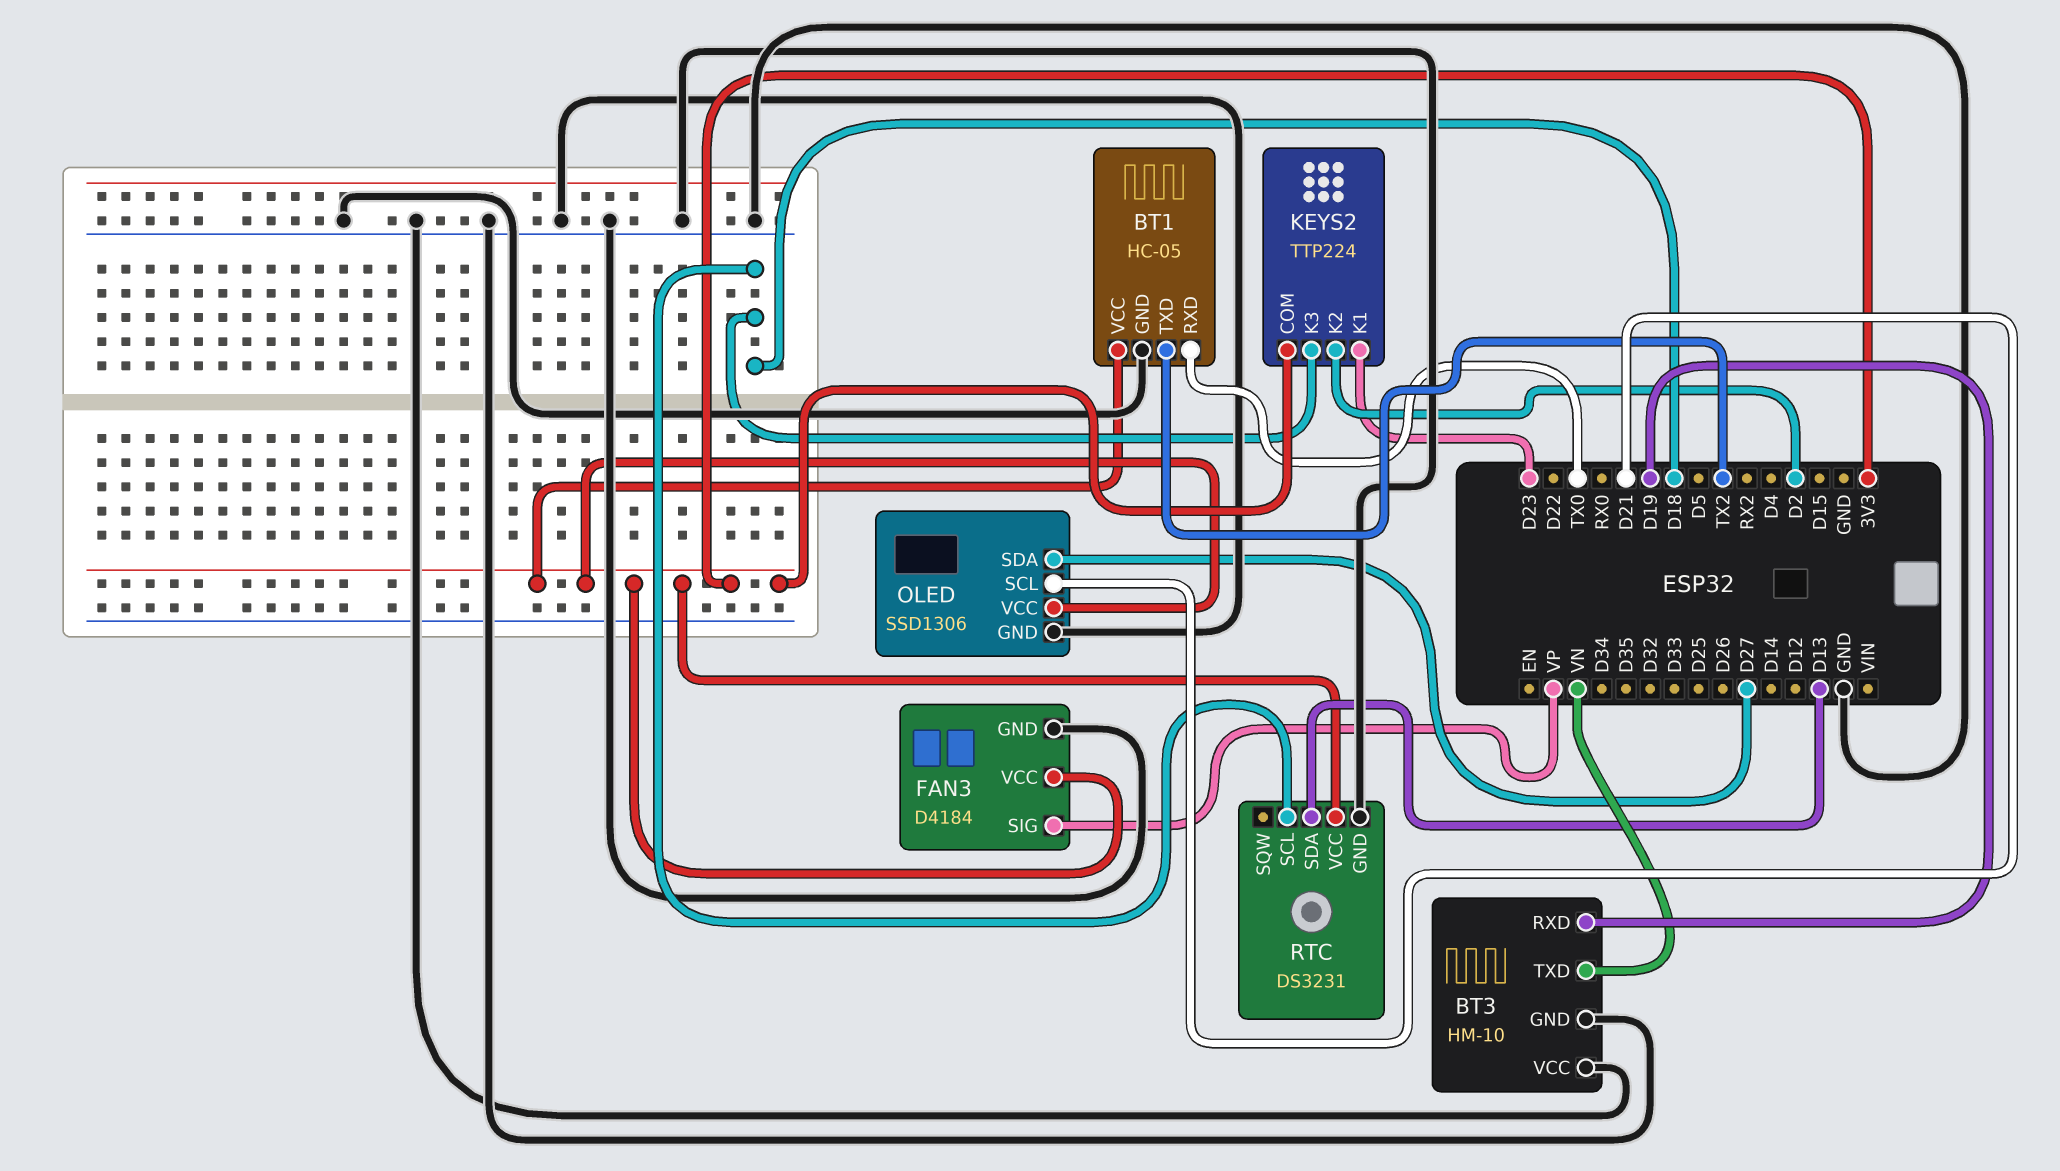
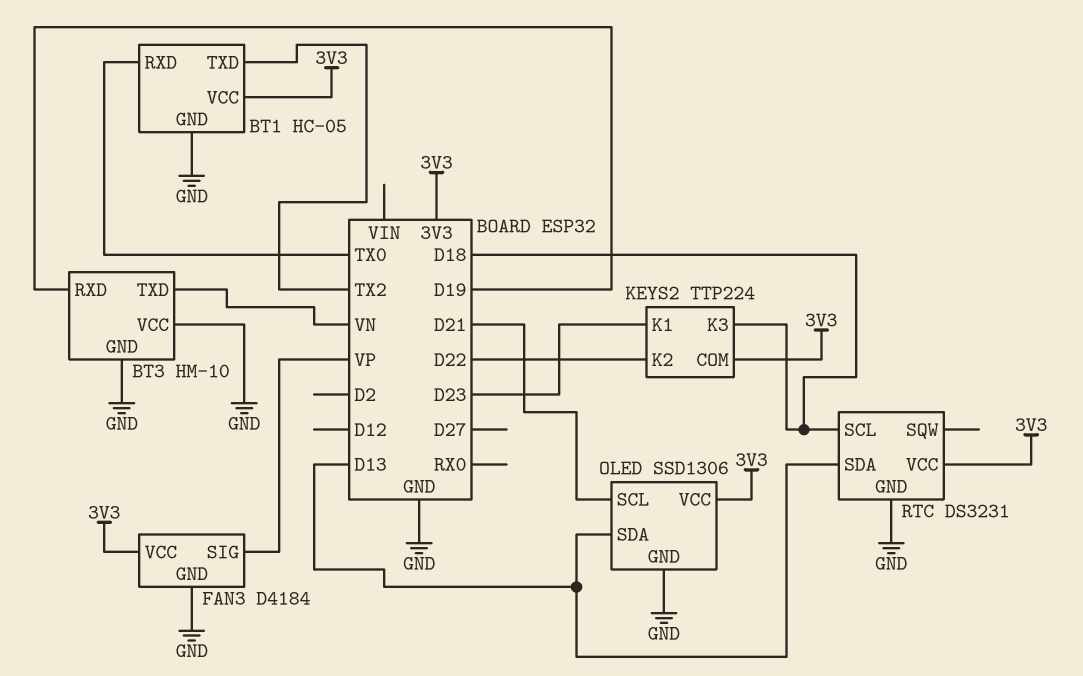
KEYS2 pin K2: D2 -> D22
OLED pin SDA: D27 -> D13

